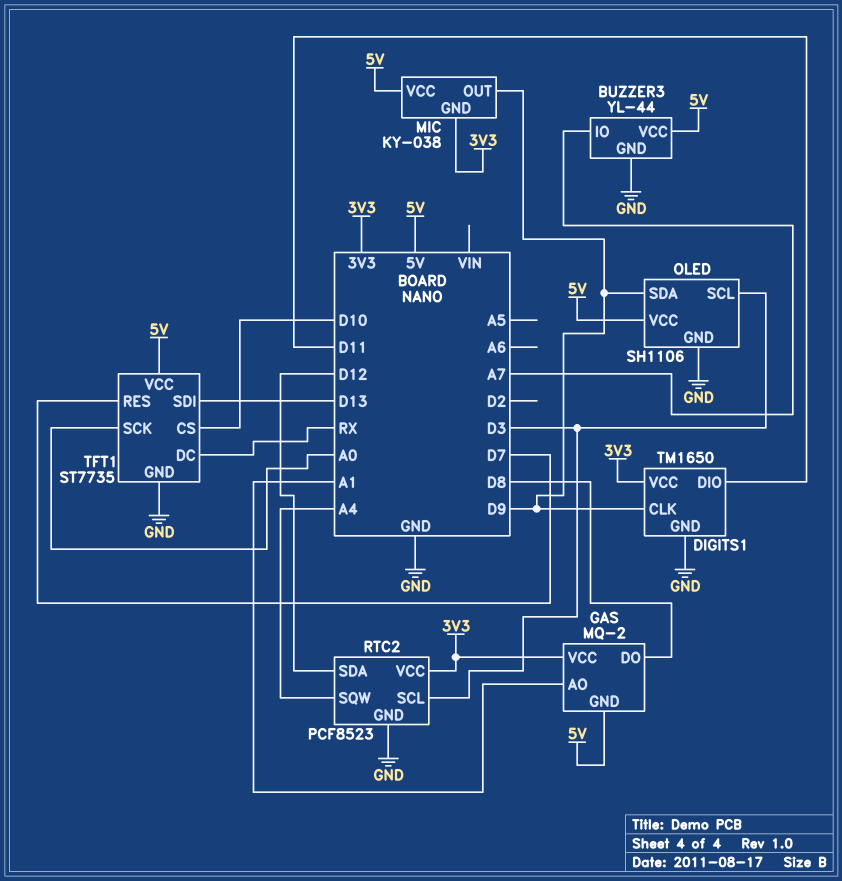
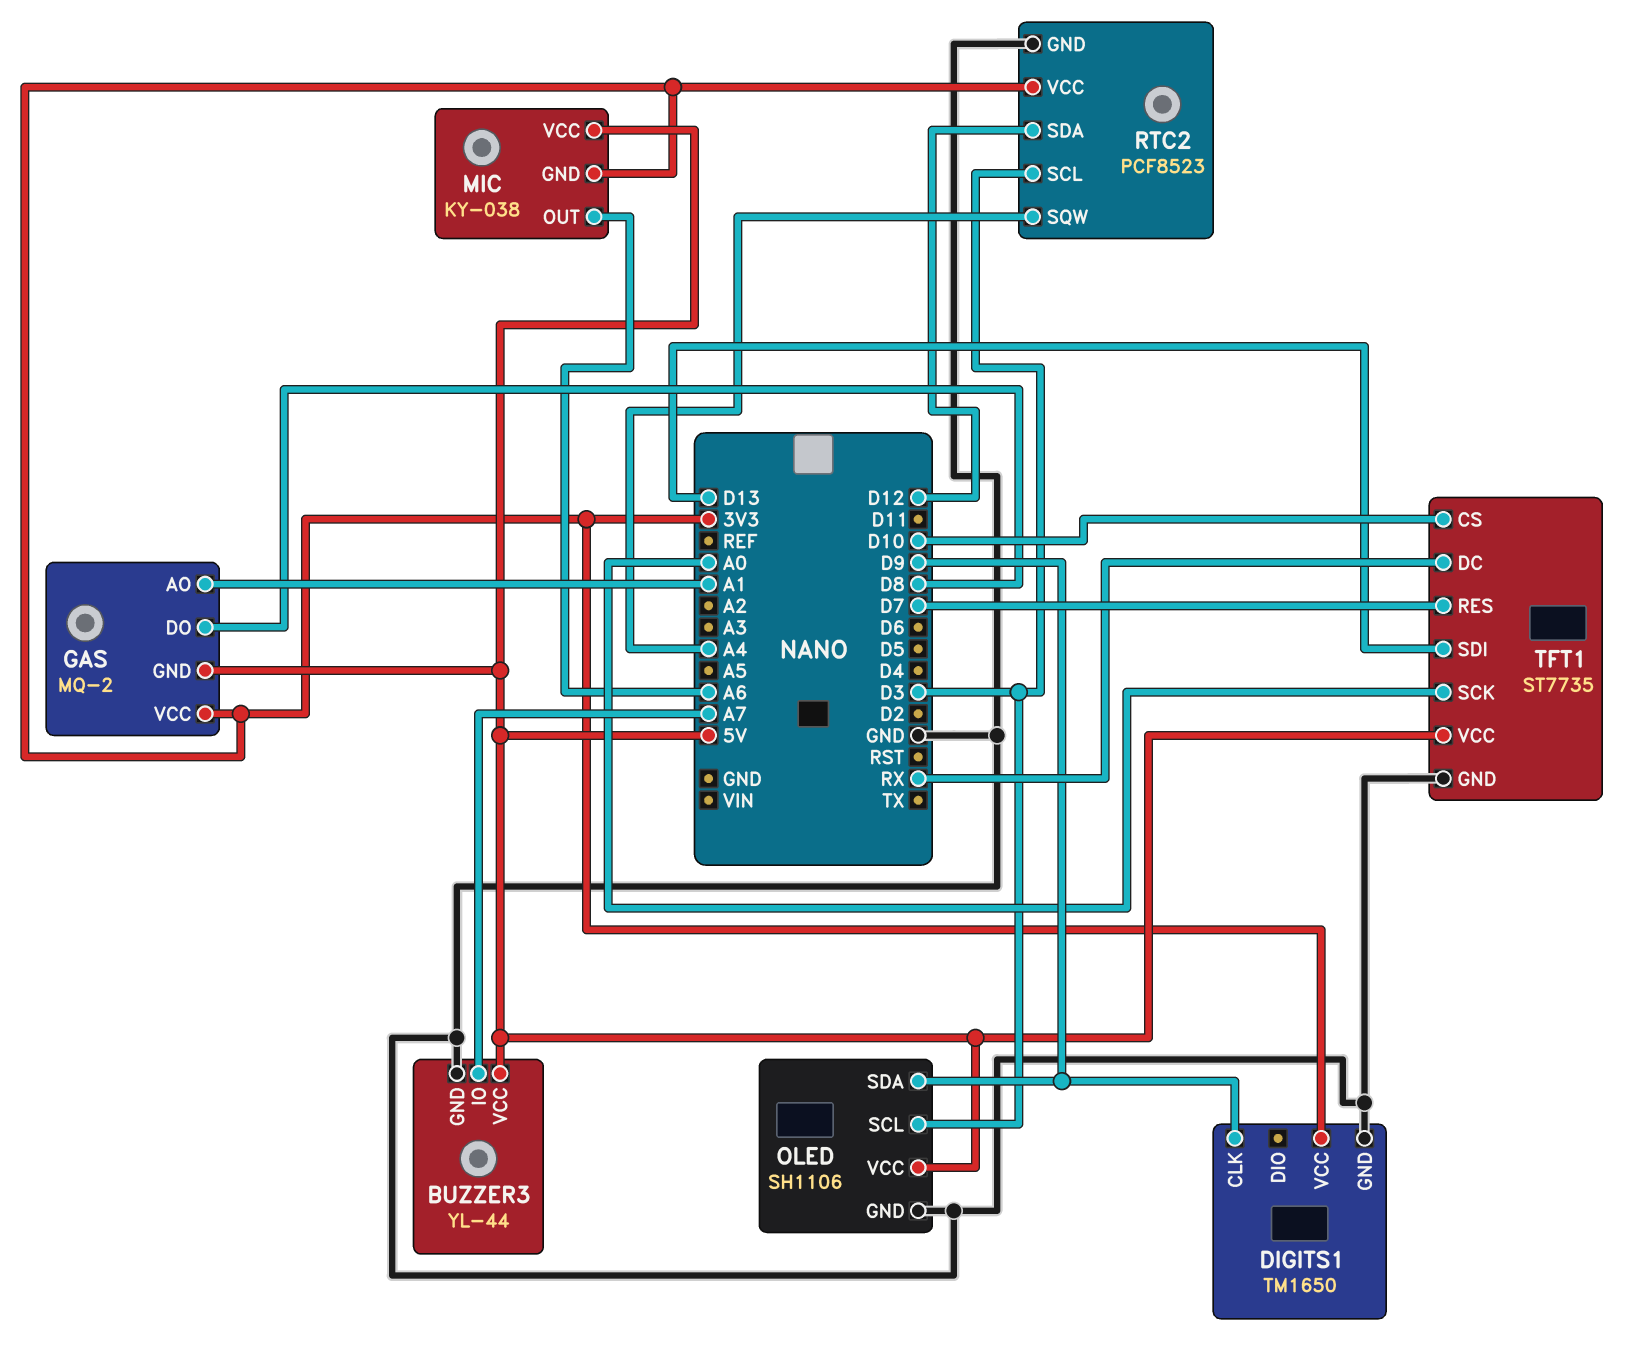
DIGITS1 pin DIO: D11 -> none
MIC pin OUT: D9 -> A6

